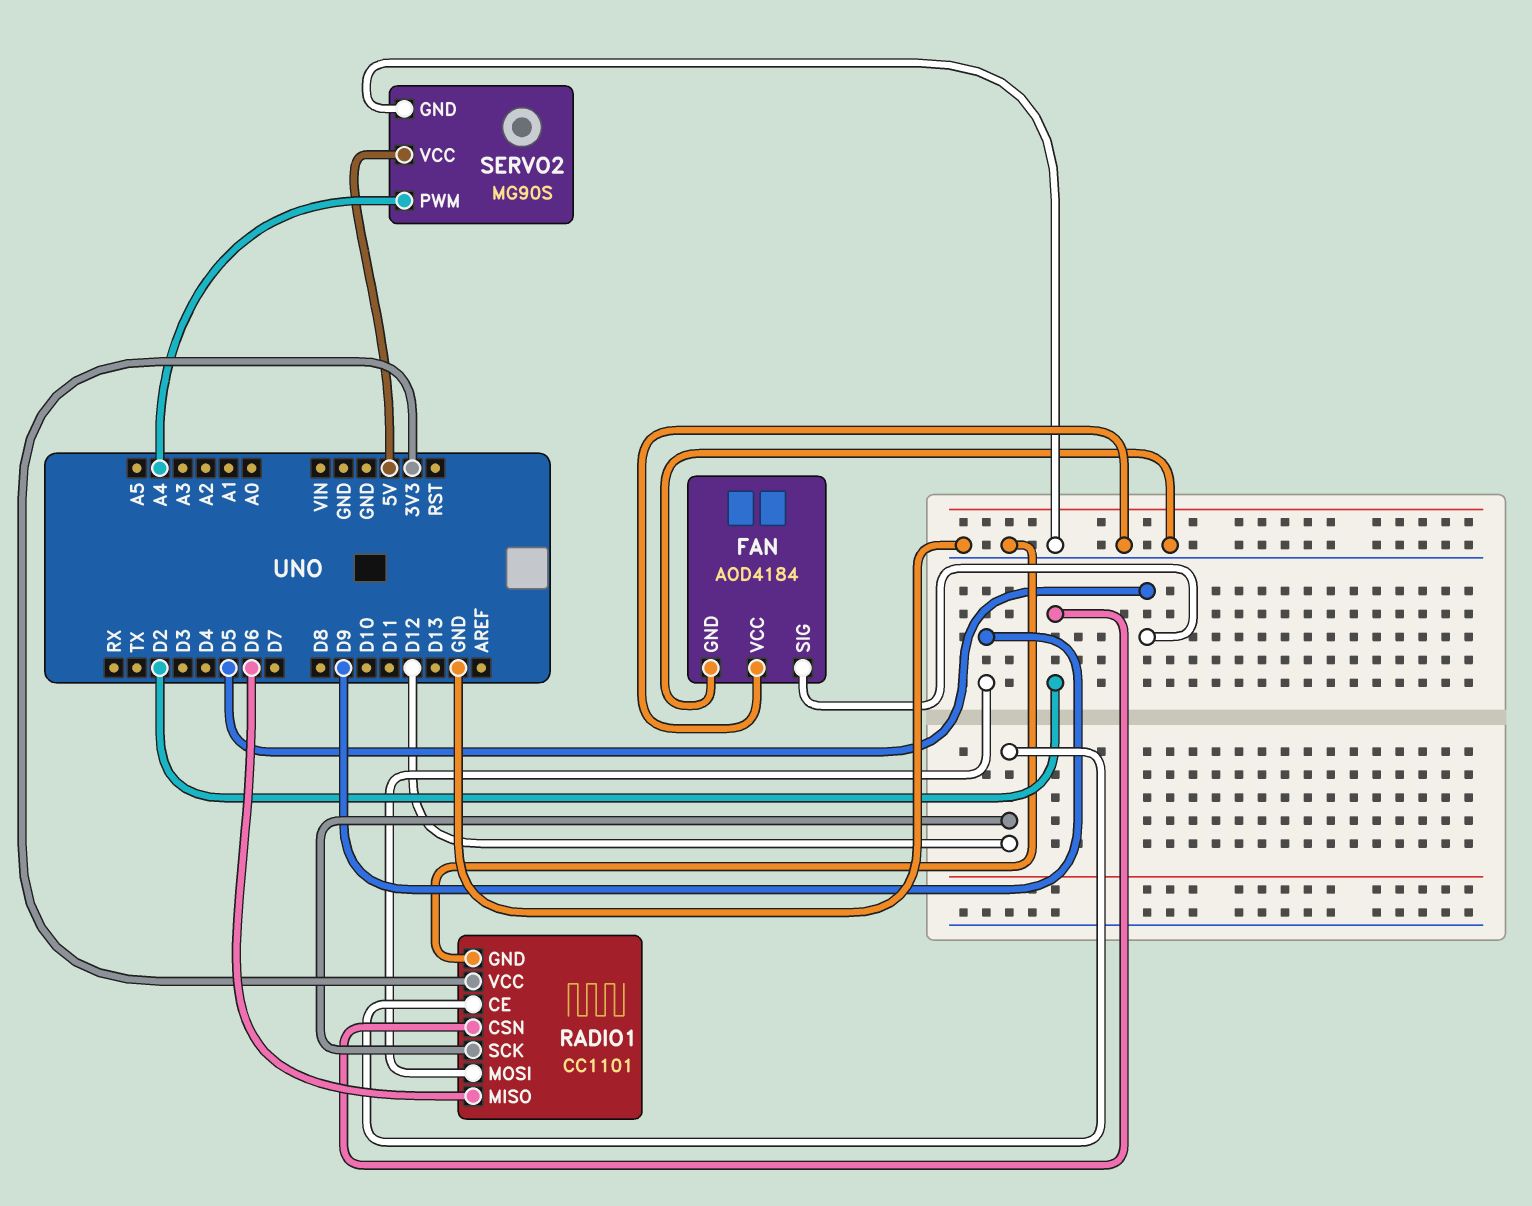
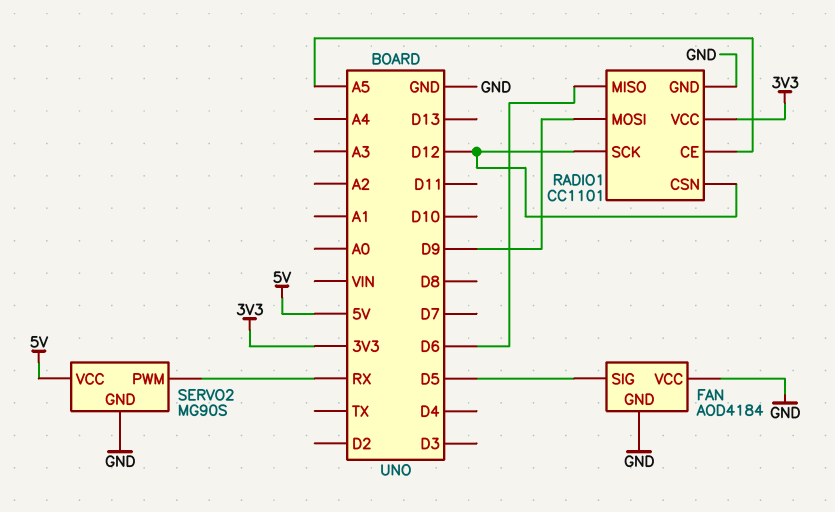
RADIO1 pin CE: D12 -> A5
RADIO1 pin CSN: D2 -> D12
SERVO2 pin PWM: A4 -> RX

